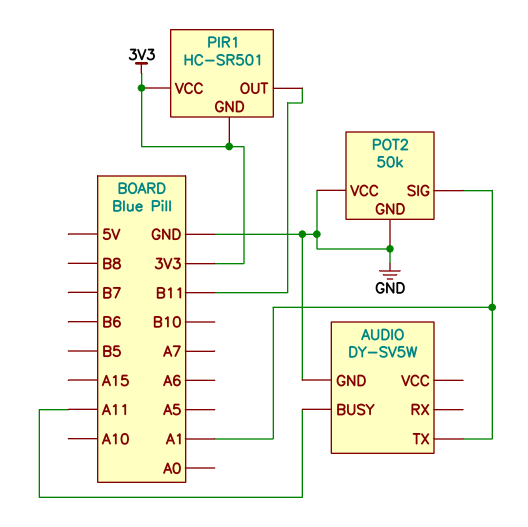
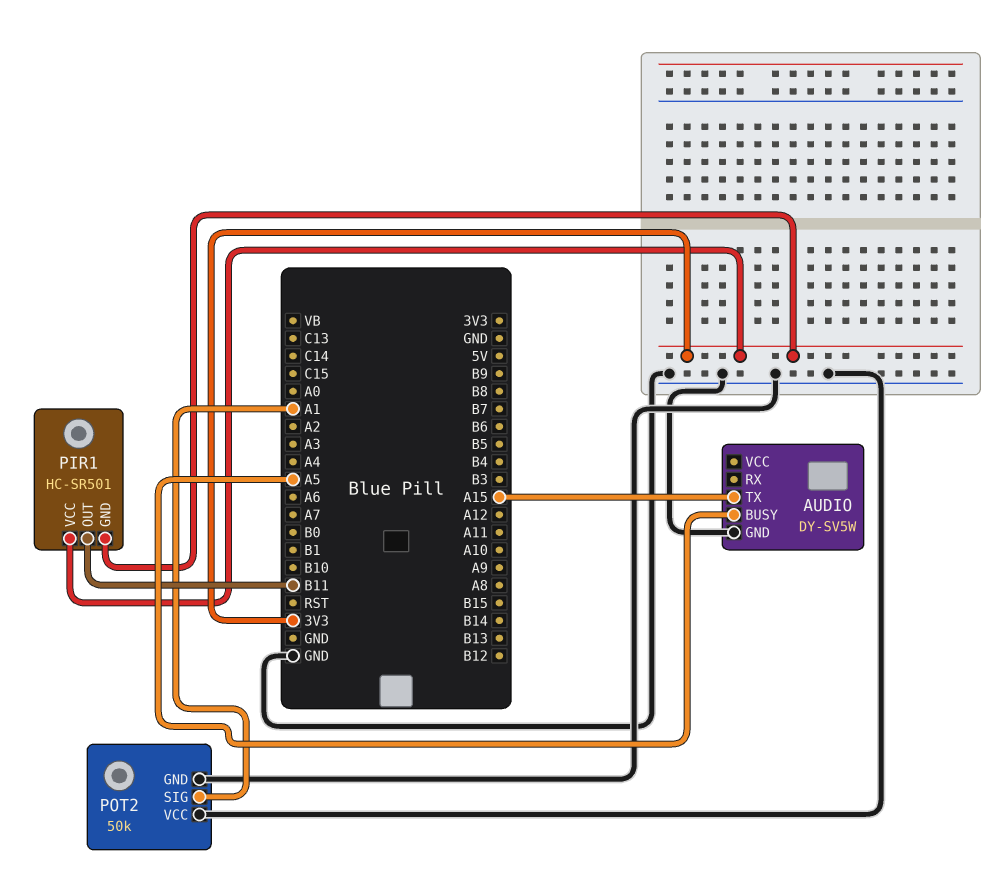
AUDIO pin BUSY: A11 -> A5
AUDIO pin TX: A1 -> A15

